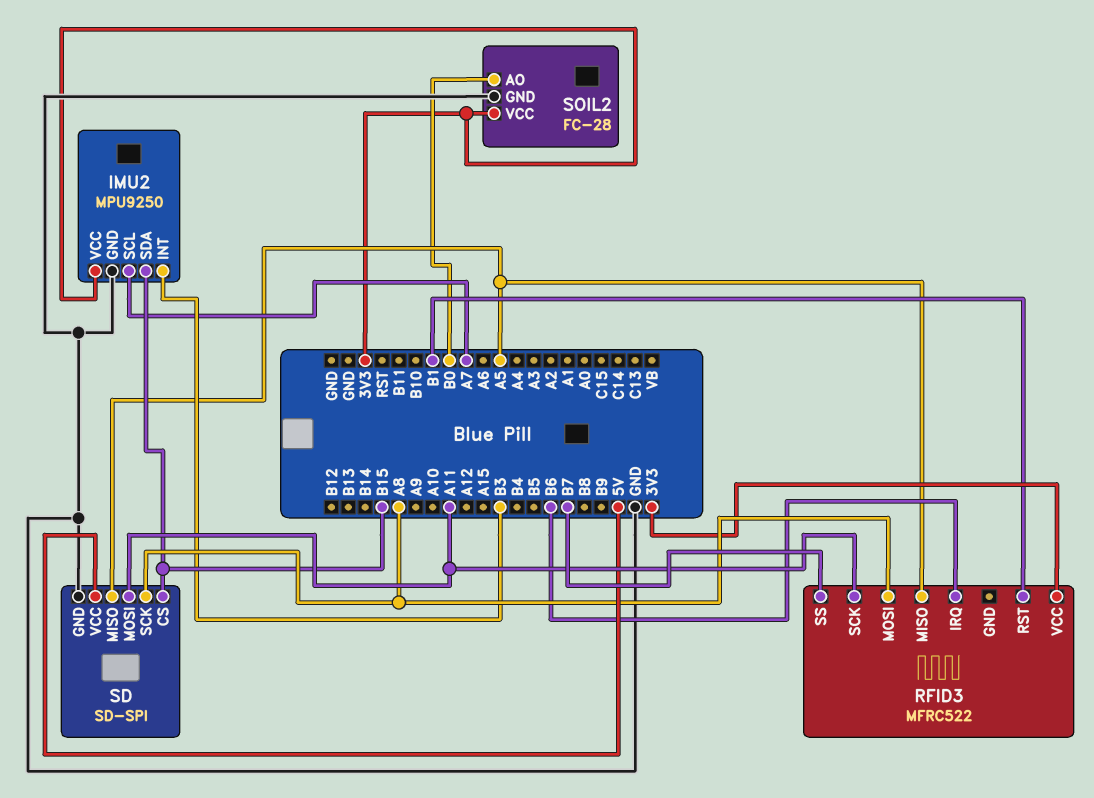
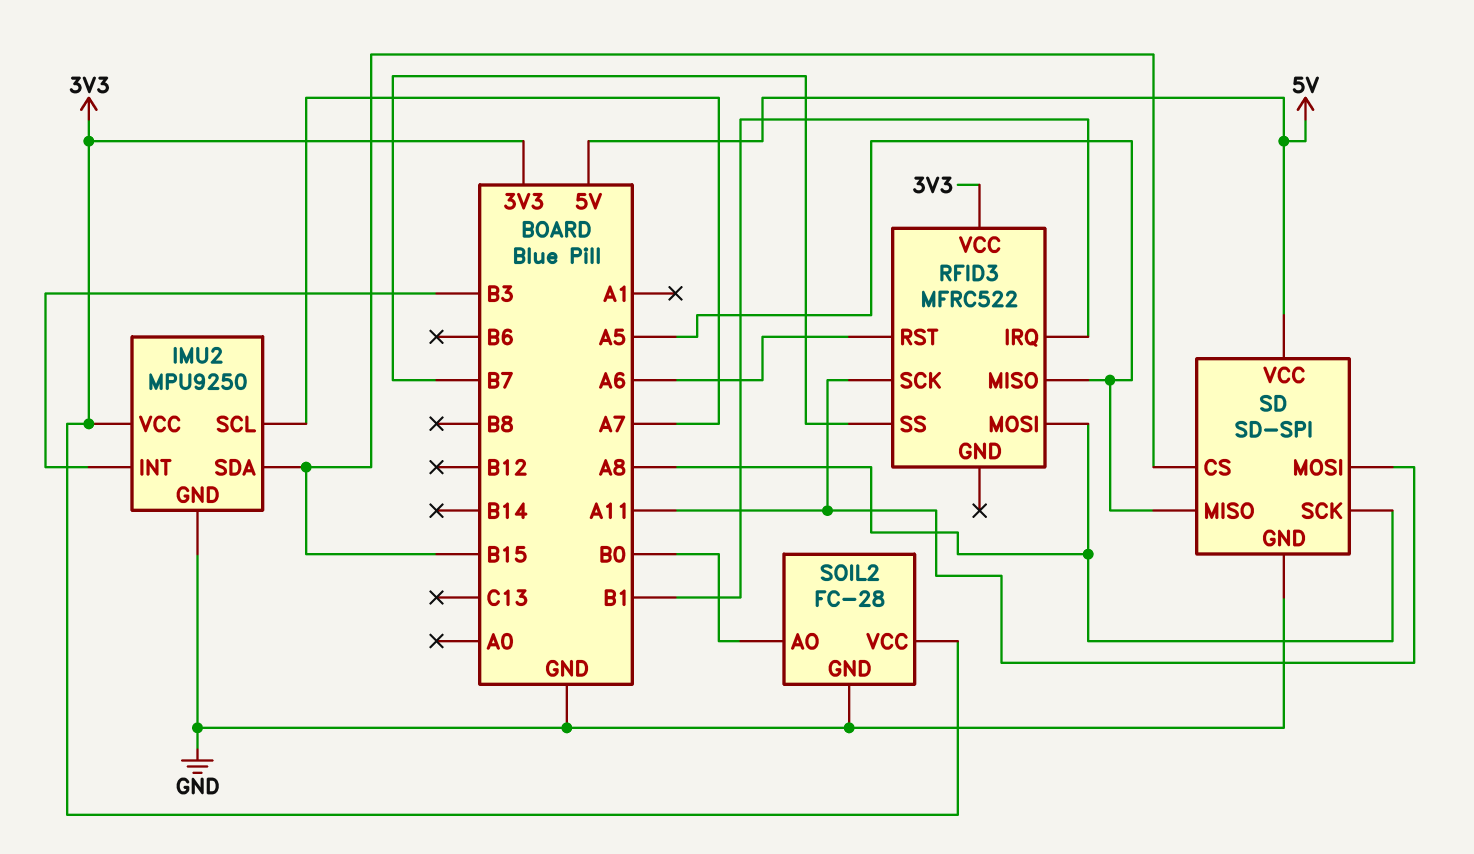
RFID3 pin IRQ: B6 -> B1
RFID3 pin RST: B1 -> A6

